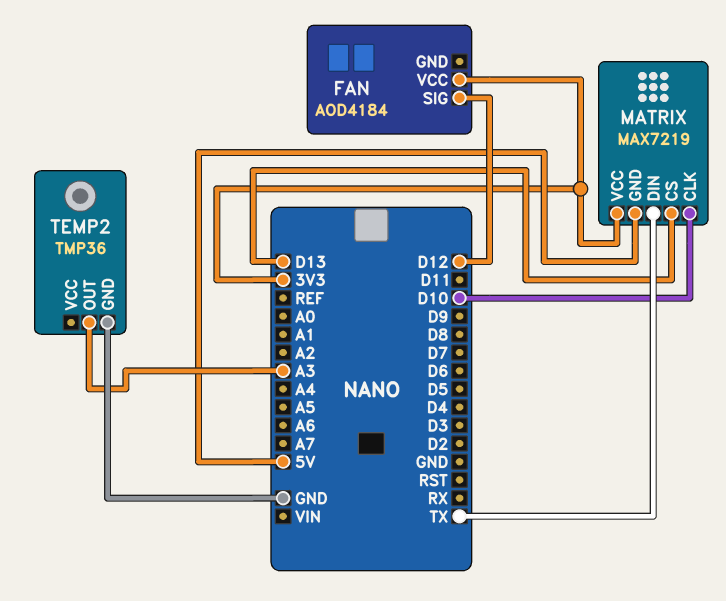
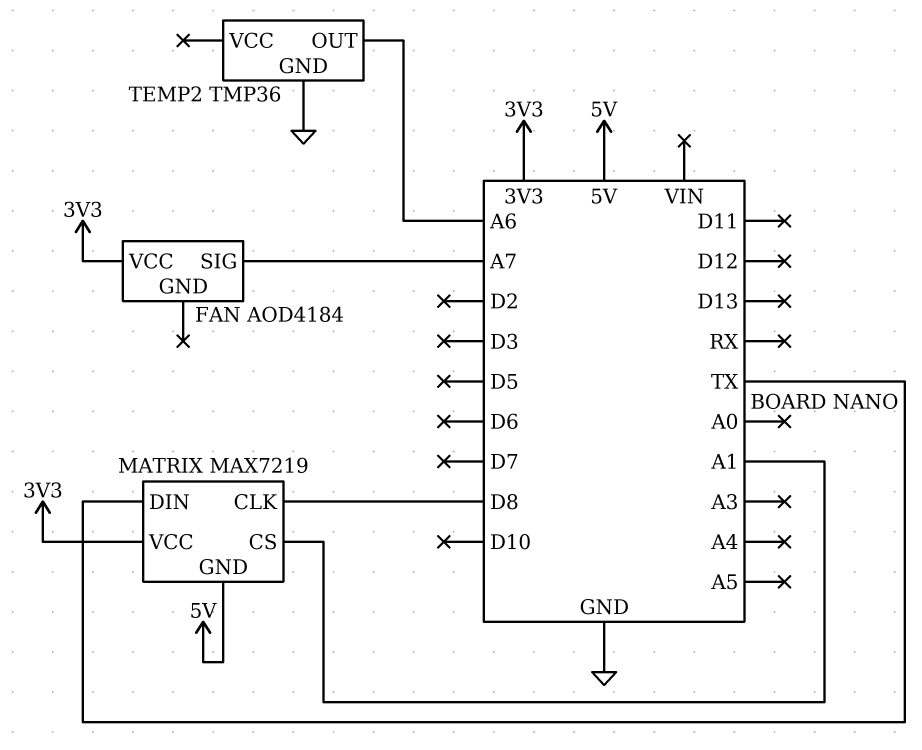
FAN pin SIG: D12 -> A7
MATRIX pin CLK: D10 -> D8
MATRIX pin CS: D13 -> A1
TEMP2 pin OUT: A3 -> A6

